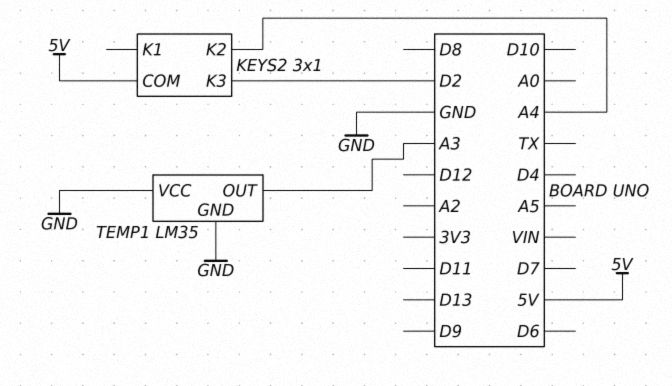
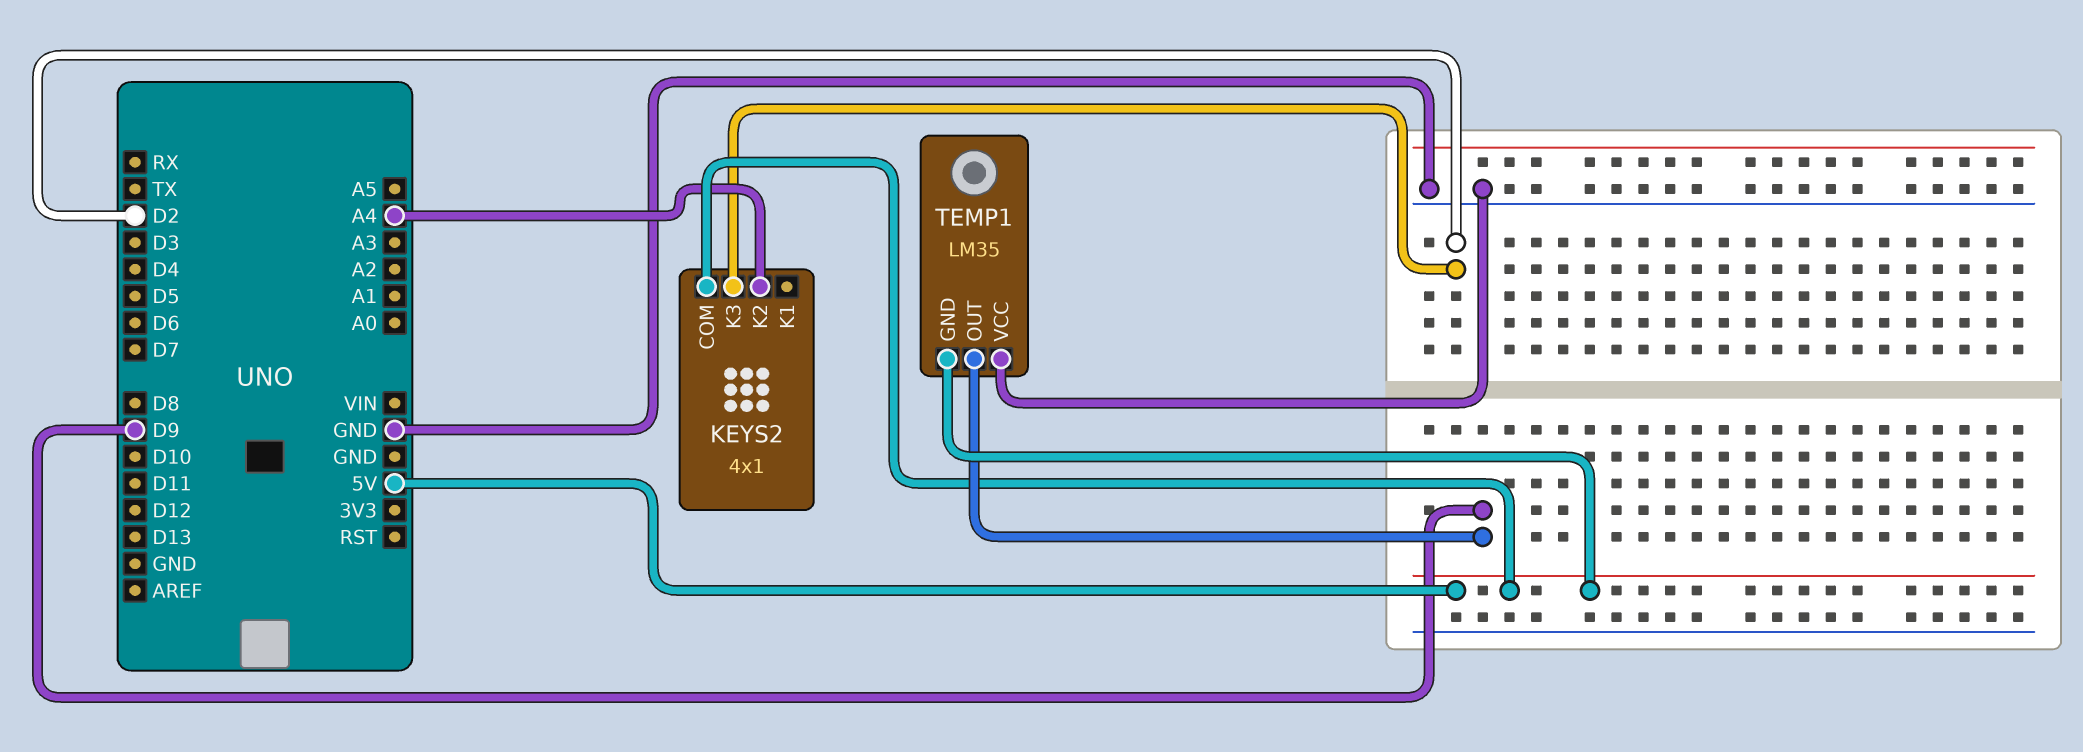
KEYS2: 3x1 -> 4x1
TEMP1 pin GND: GND -> 5V
TEMP1 pin OUT: A3 -> D9

